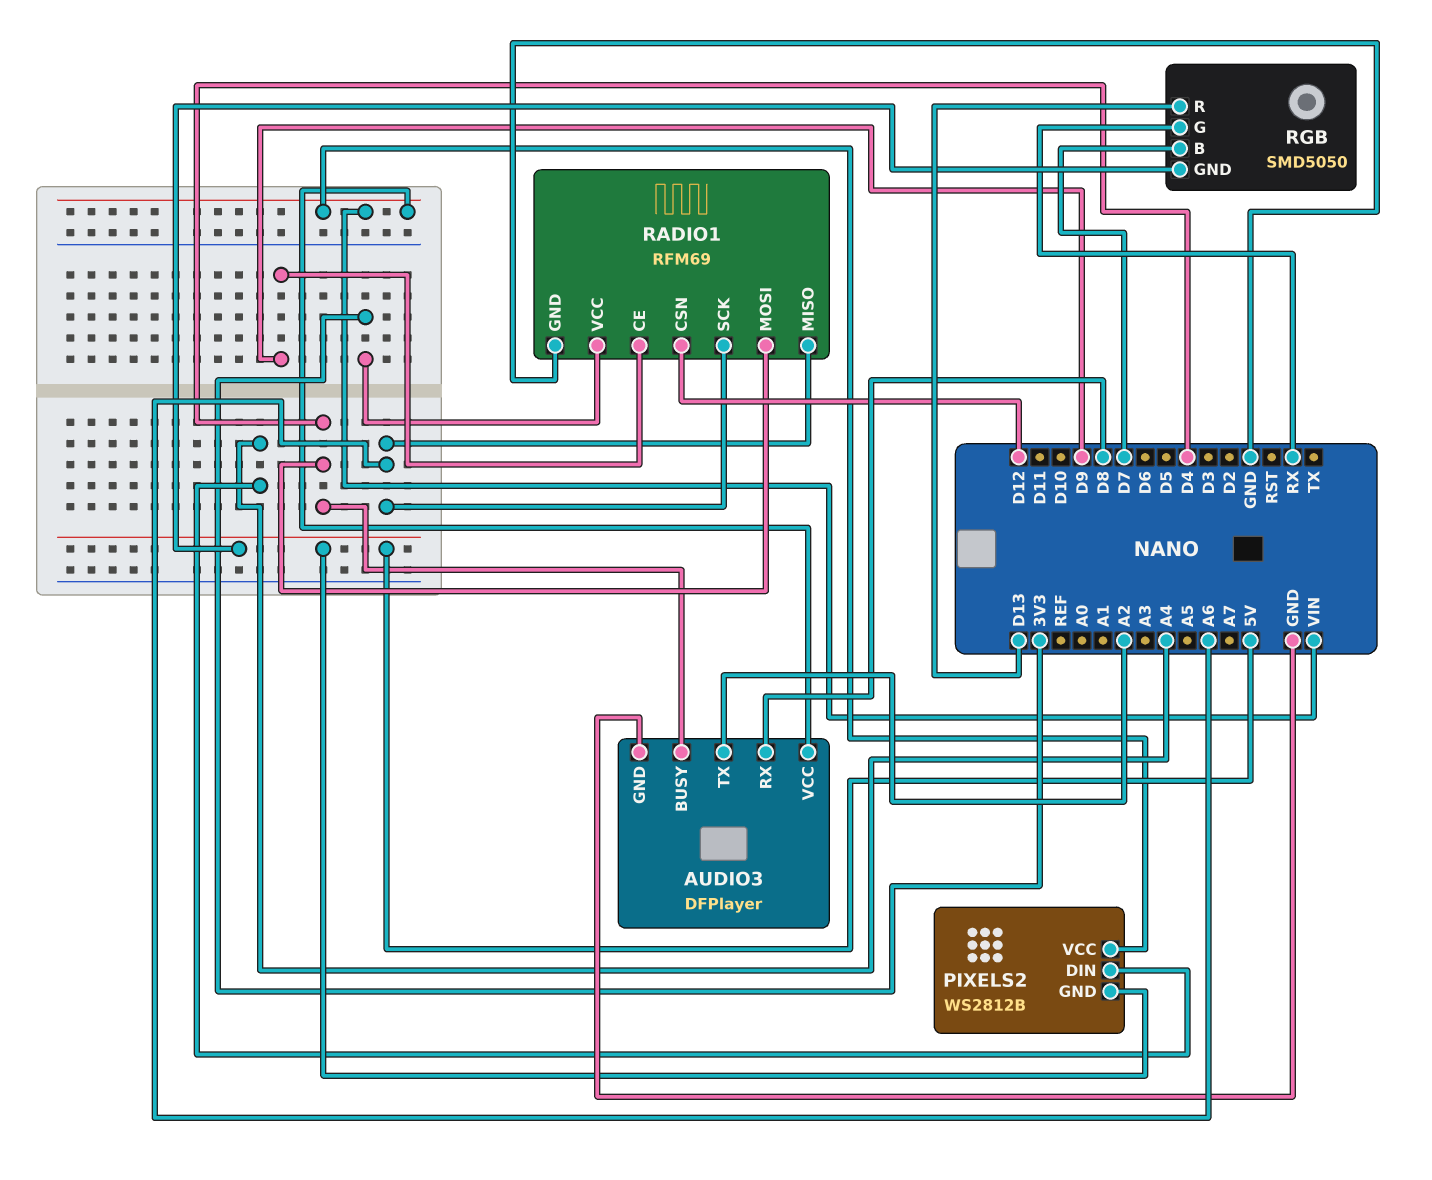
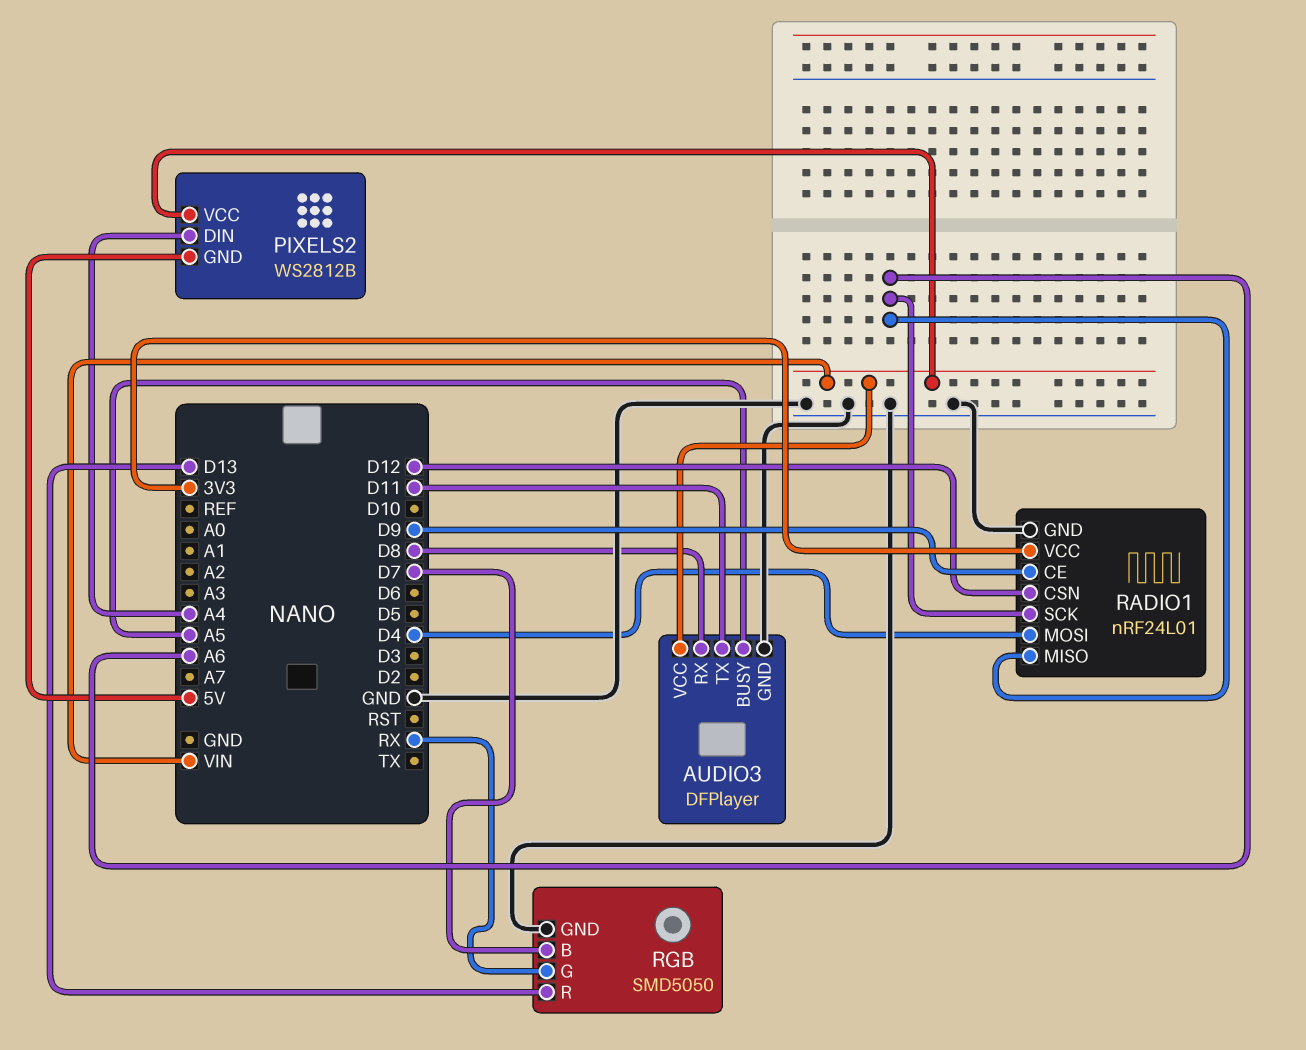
AUDIO3 pin BUSY: D4 -> A5
AUDIO3 pin TX: A2 -> D11
RADIO1: RFM69 -> nRF24L01
RGB pin GND: 5V -> GND

